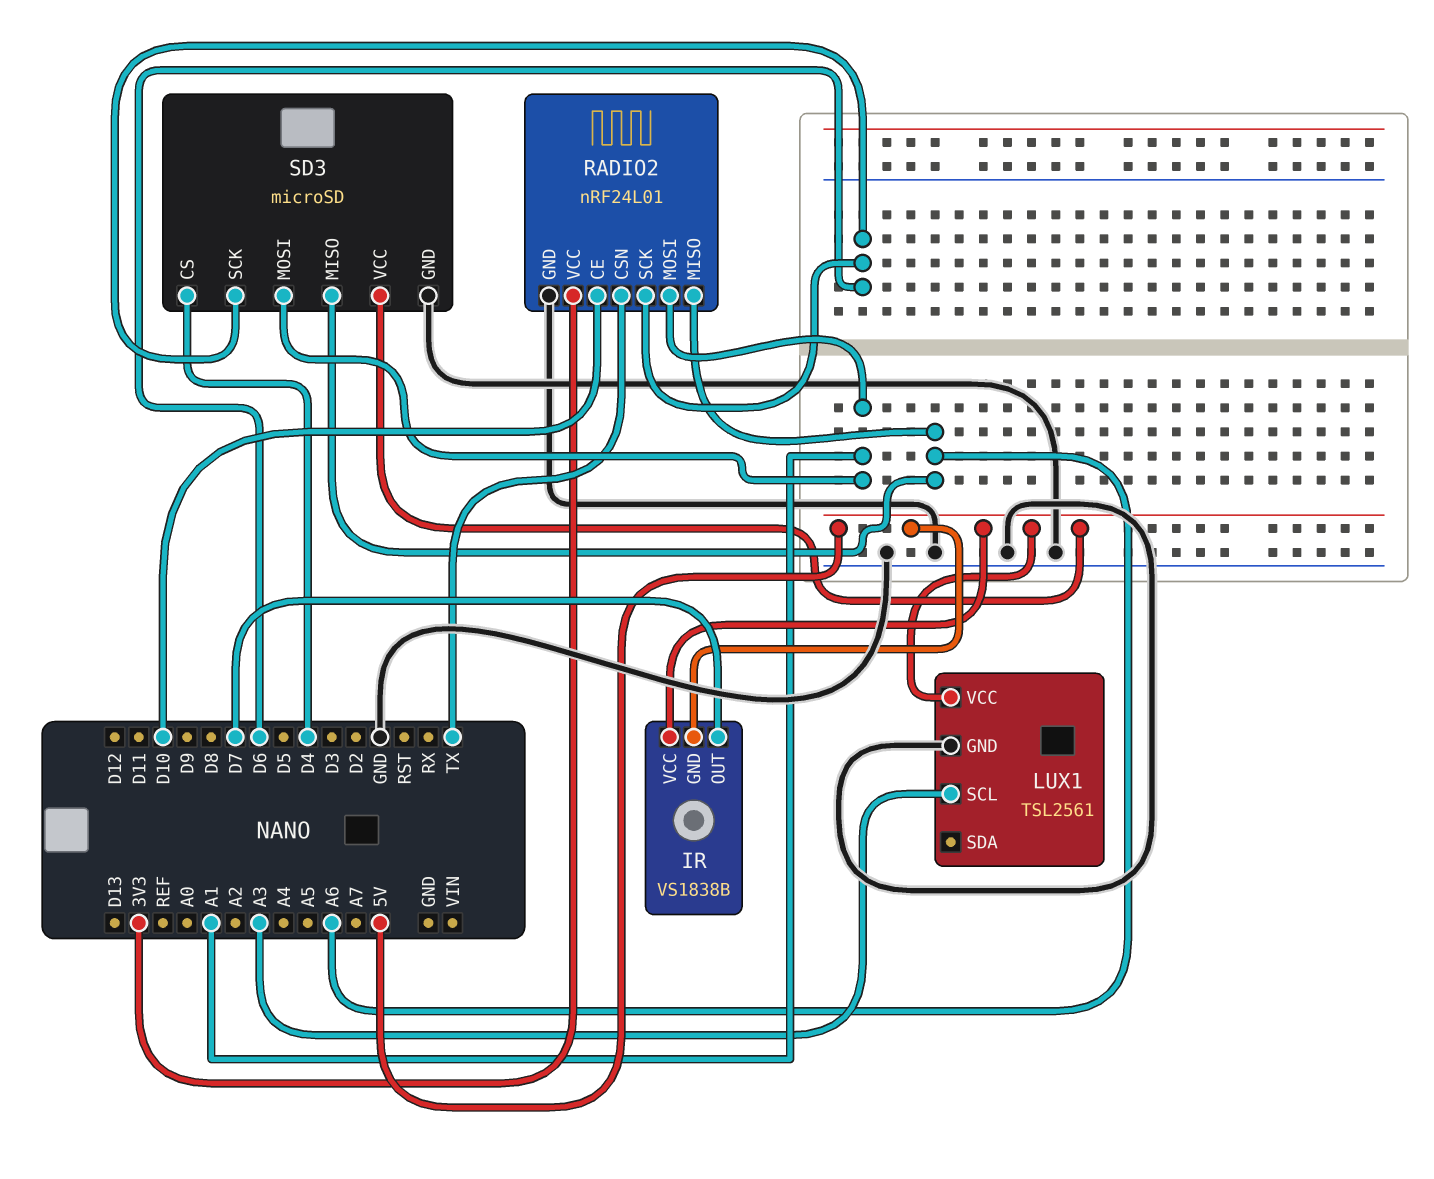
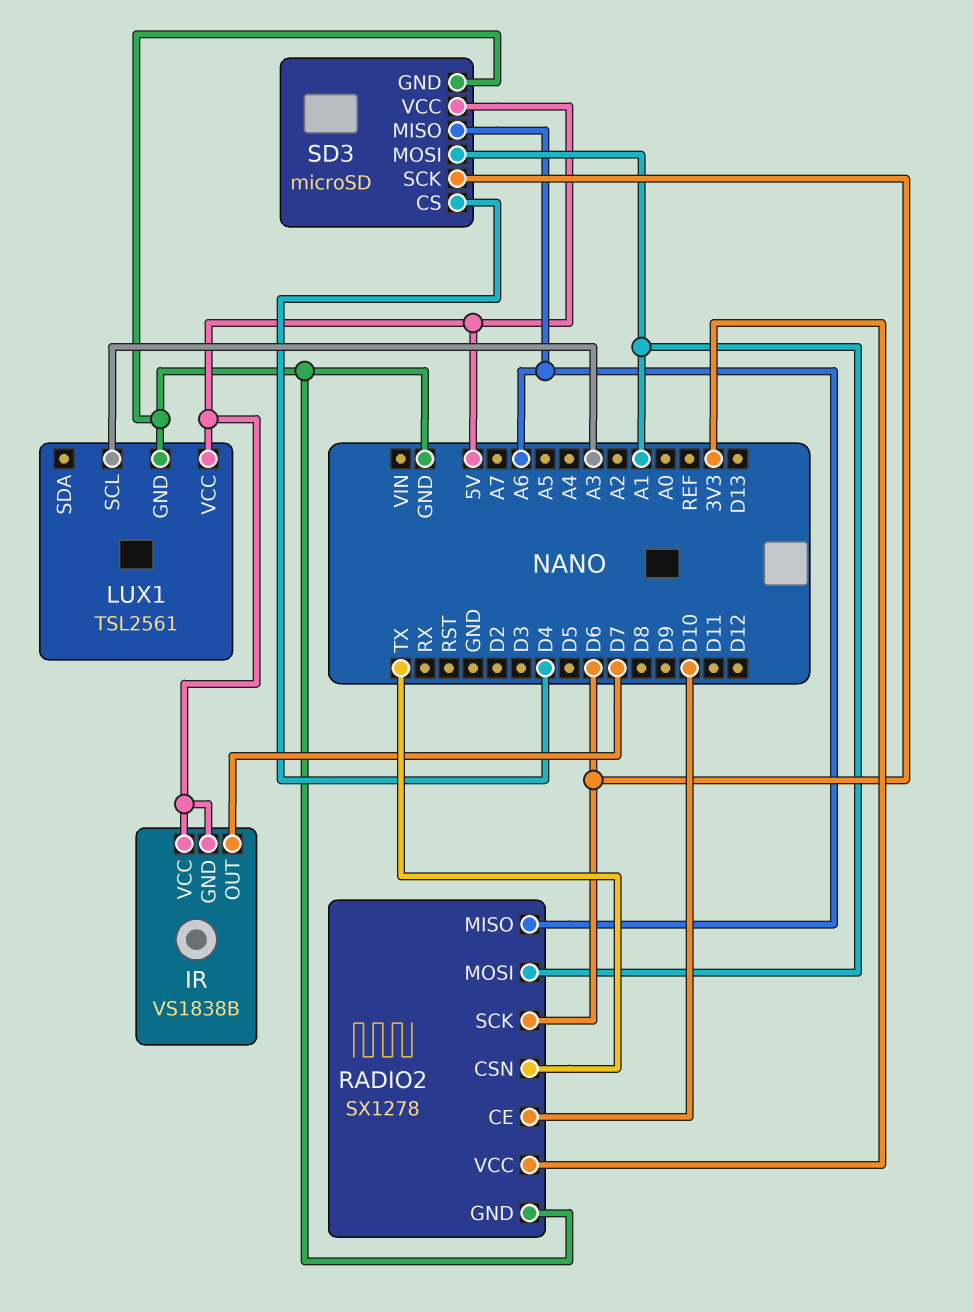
RADIO2: nRF24L01 -> SX1278

